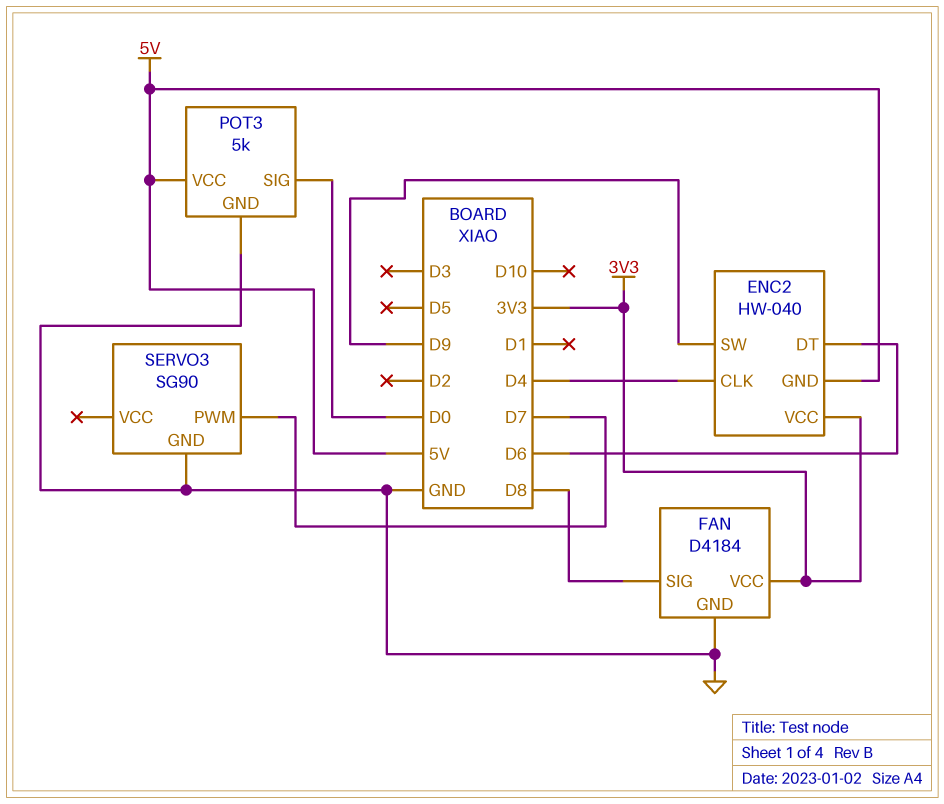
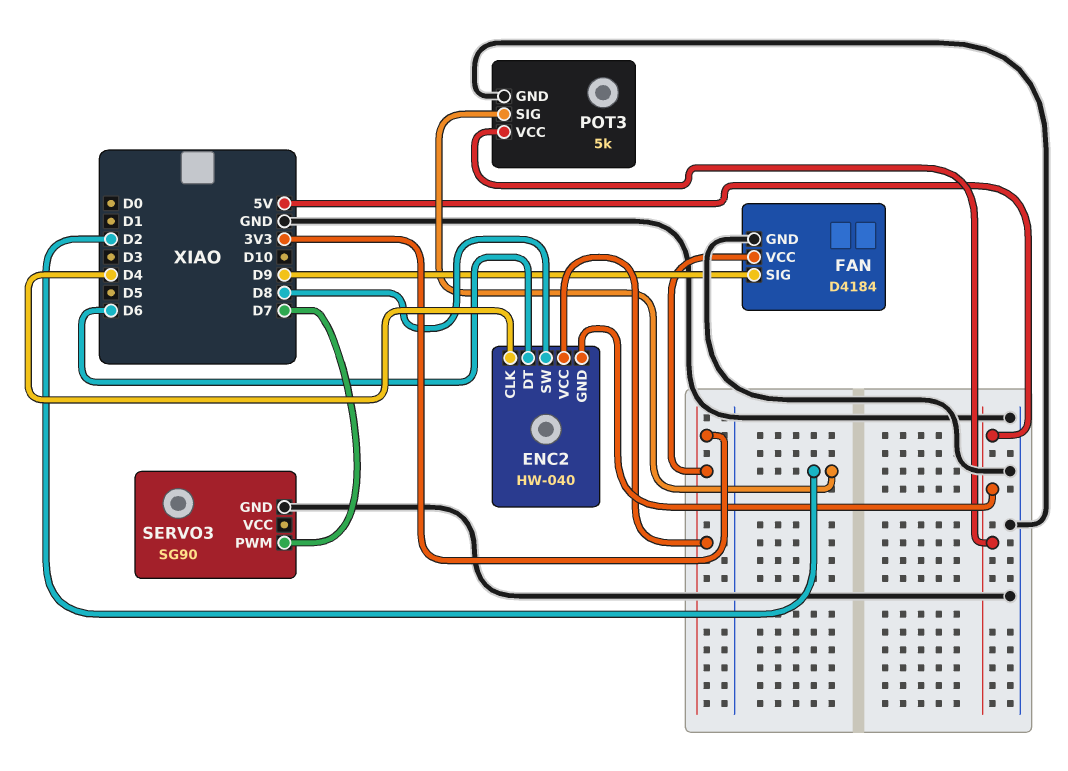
ENC2 pin SW: D9 -> D8
FAN pin SIG: D8 -> D9
POT3 pin SIG: D0 -> D2

